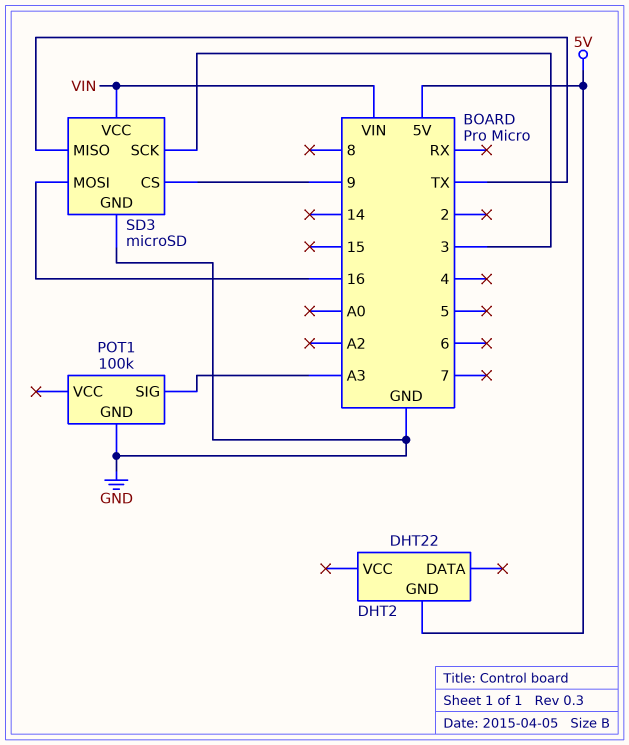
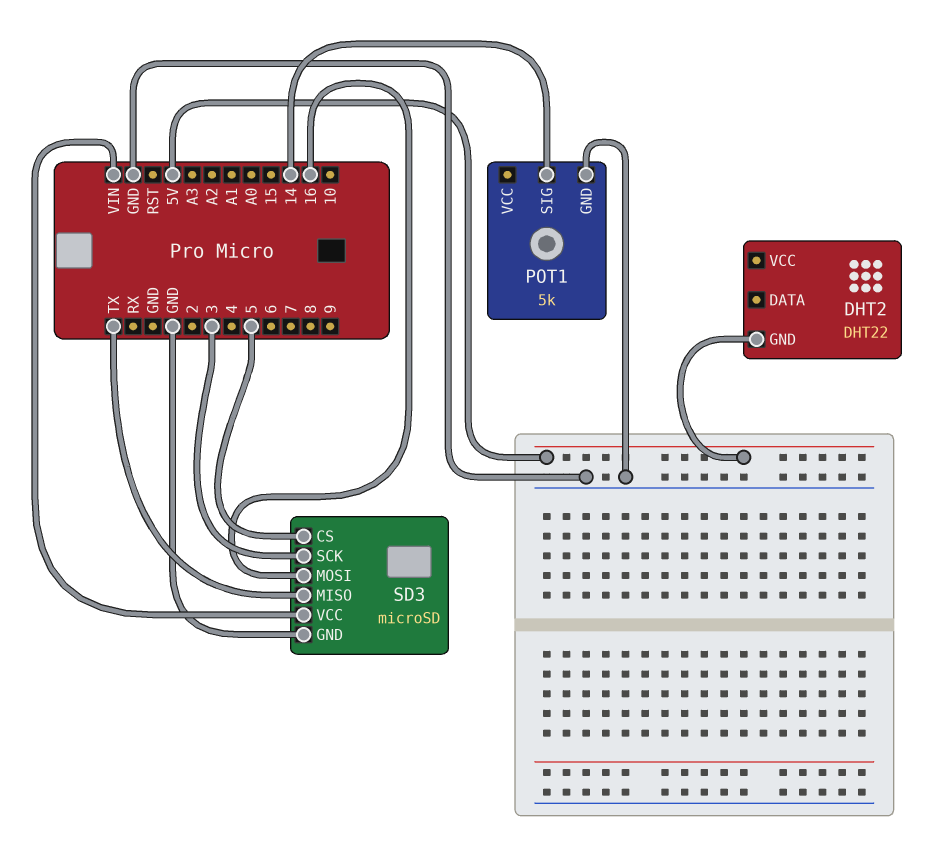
POT1: 100k -> 5k
POT1 pin SIG: A3 -> 14
SD3 pin CS: 9 -> 5

